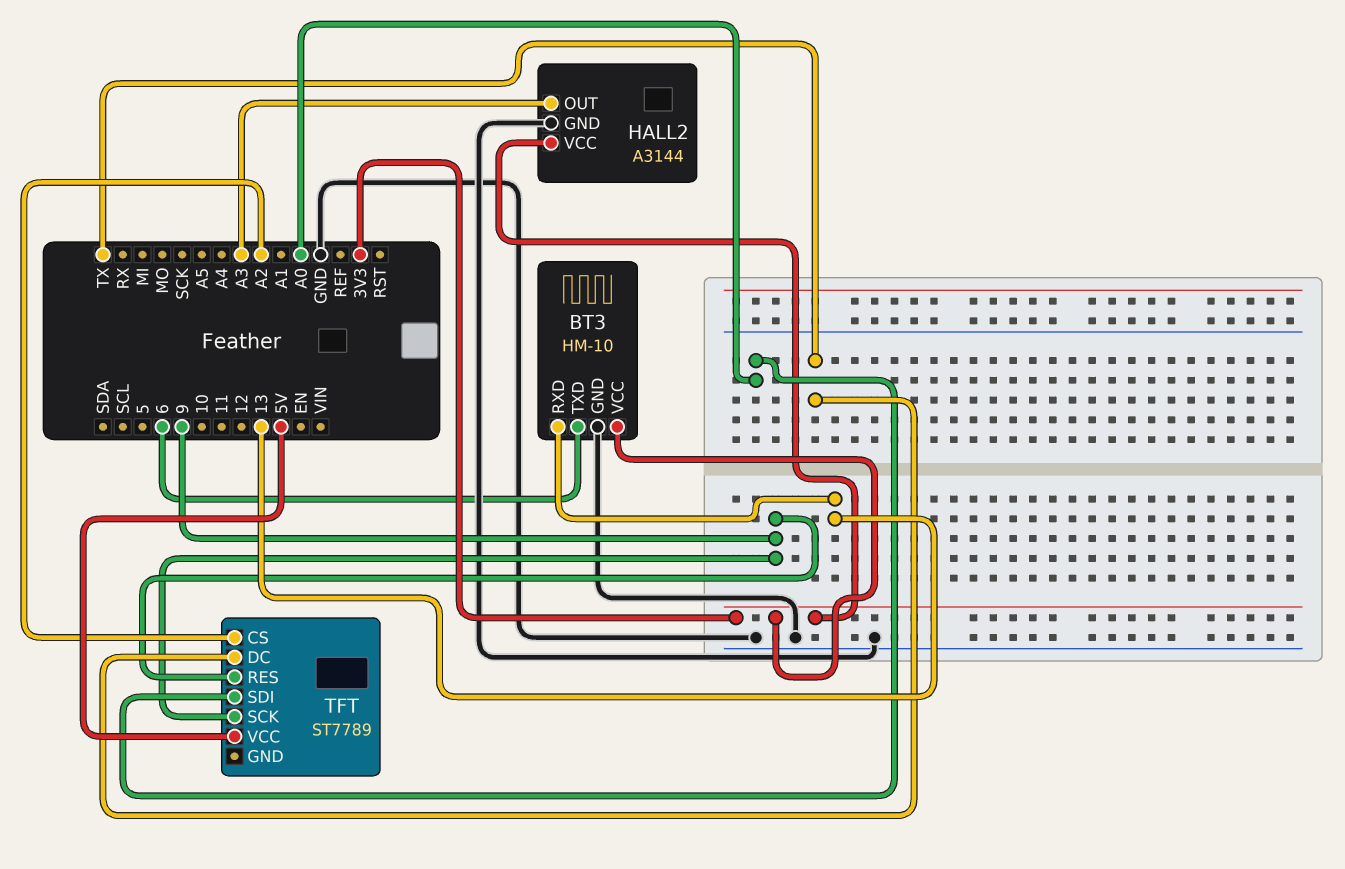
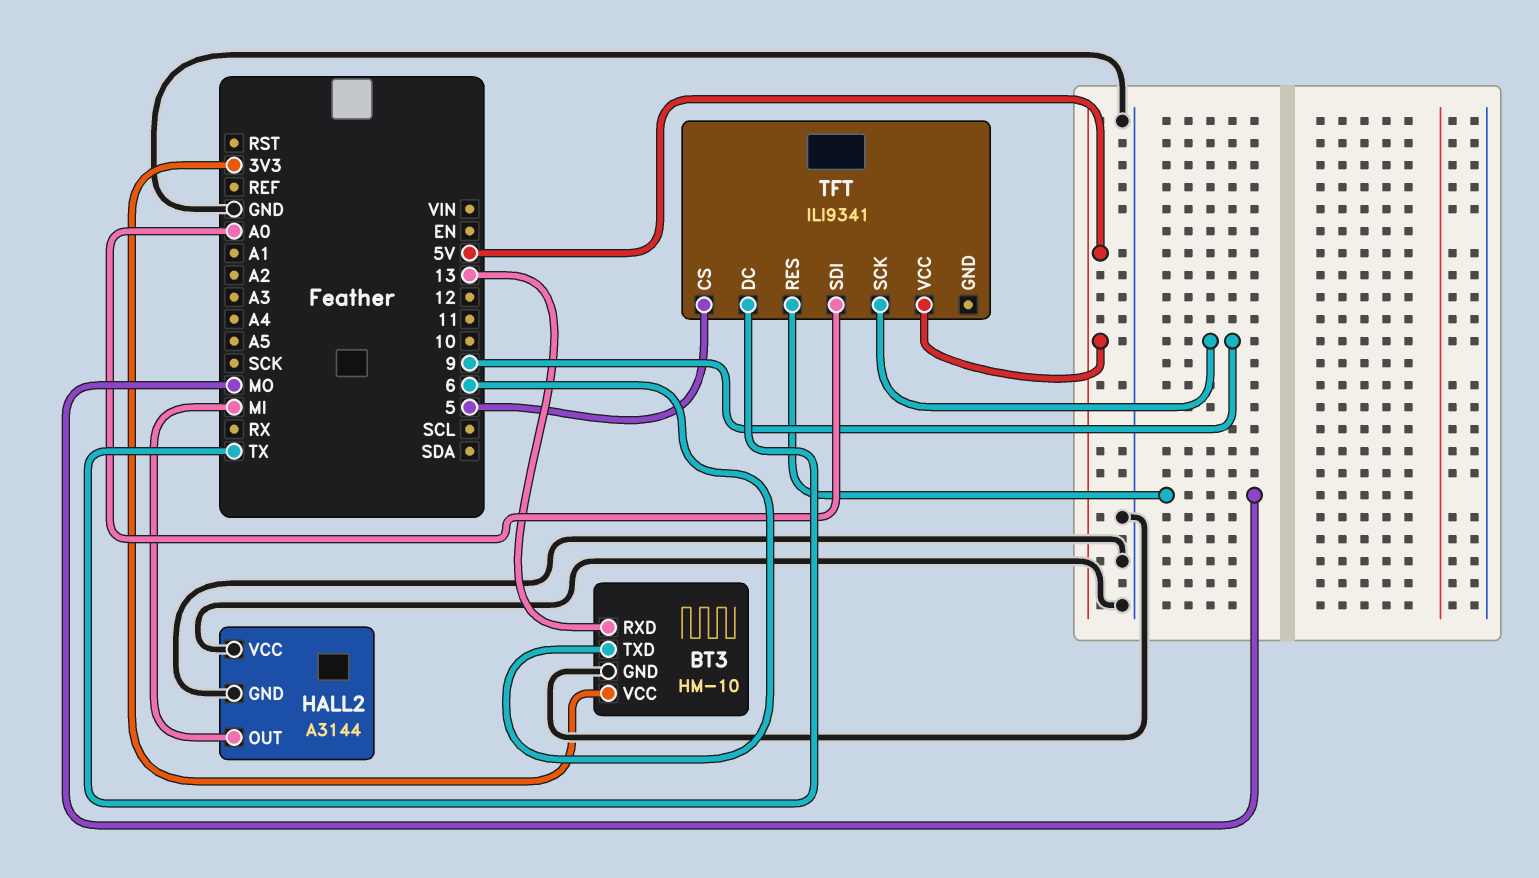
HALL2 pin OUT: A3 -> MI
HALL2 pin VCC: 3V3 -> GND
TFT: ST7789 -> ILI9341
TFT pin CS: A2 -> 5
TFT pin RES: 9 -> MO

